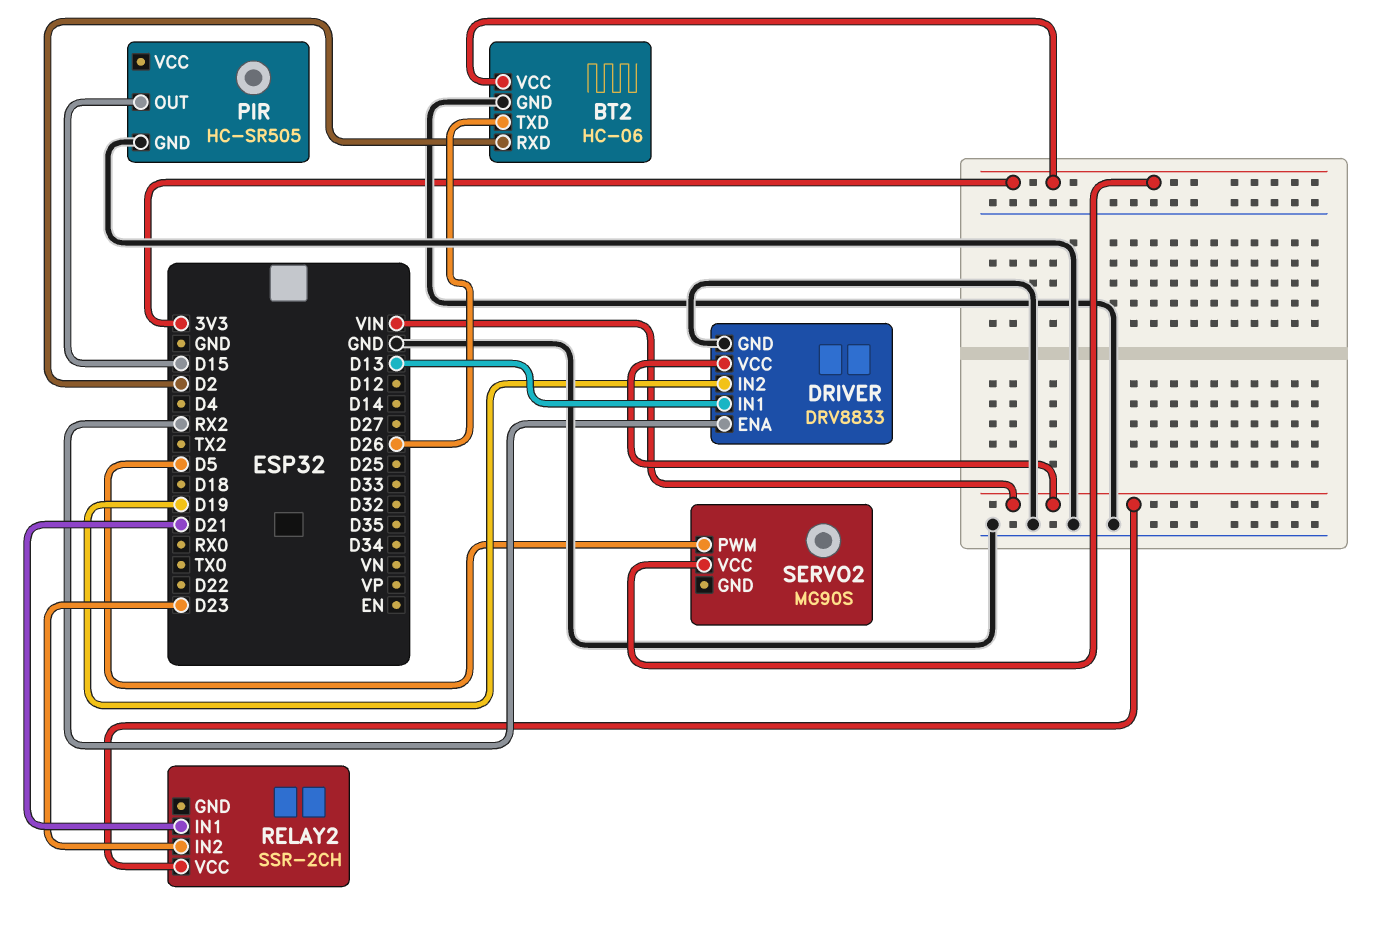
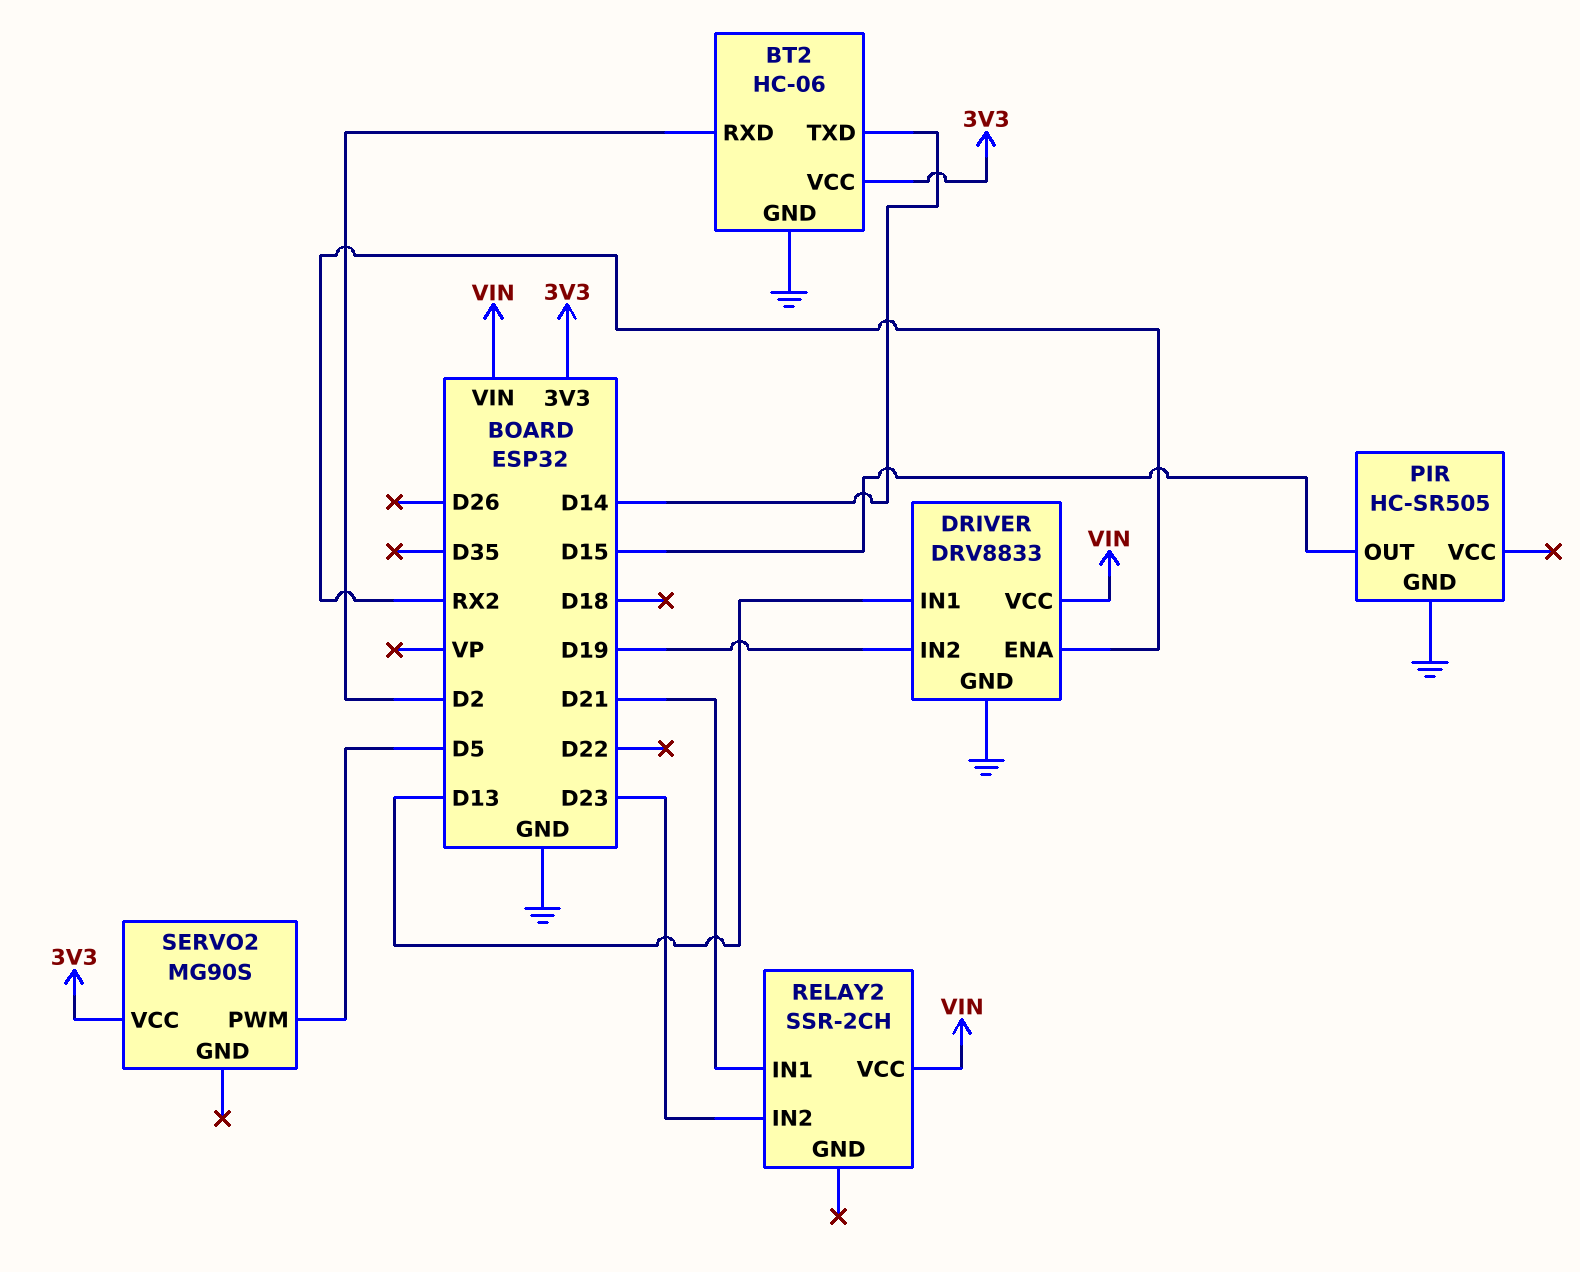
BT2 pin TXD: D26 -> D14

